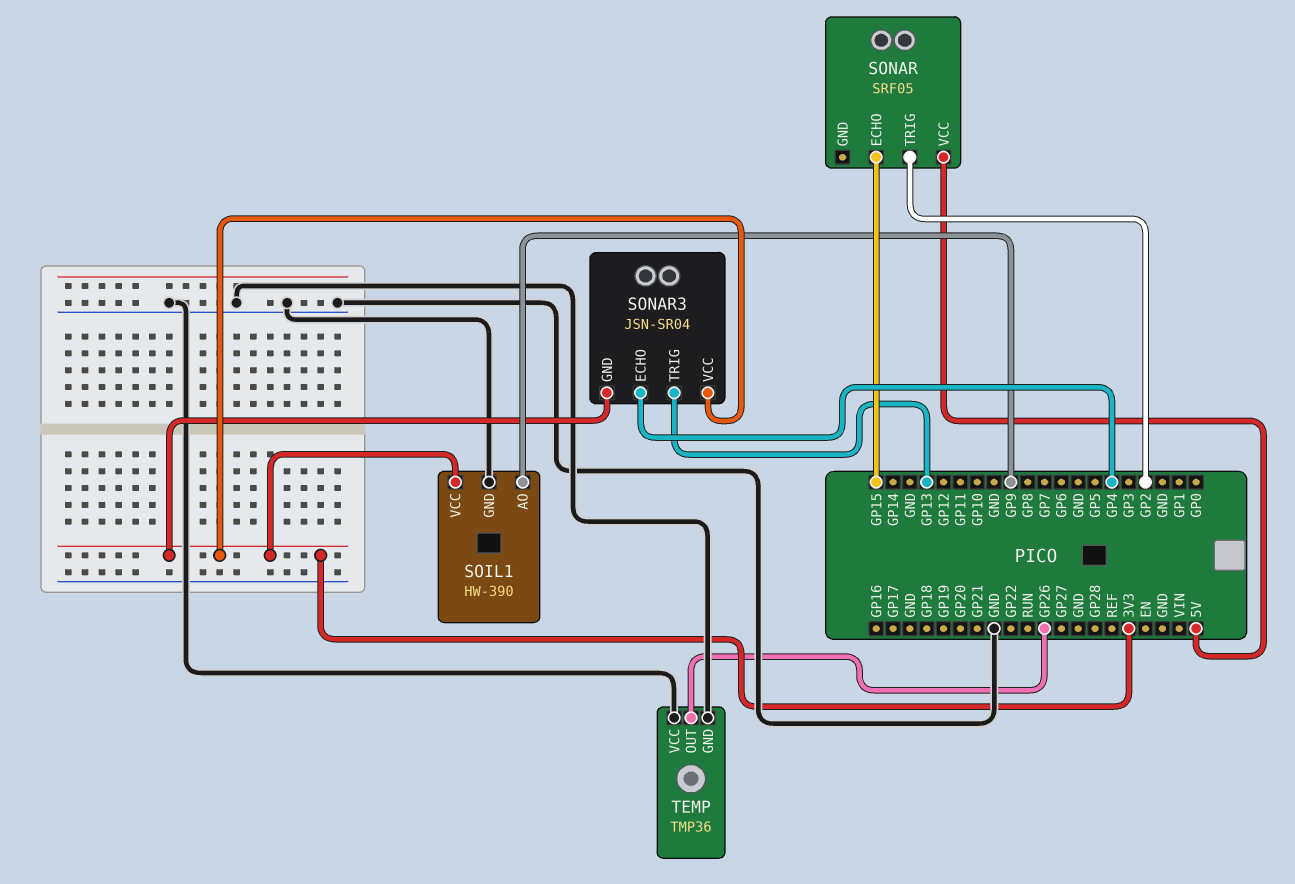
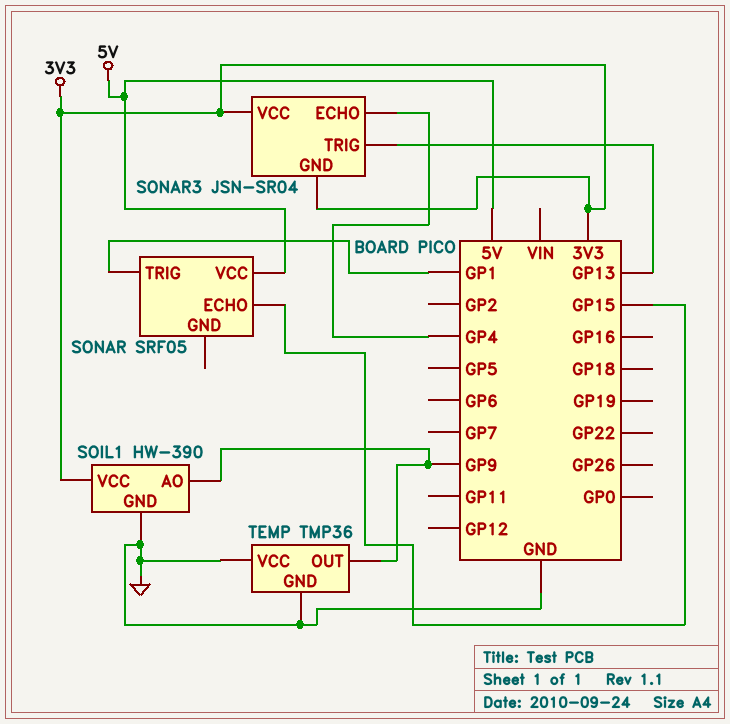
SONAR pin TRIG: GP2 -> GP1
TEMP pin OUT: GP26 -> GP9

